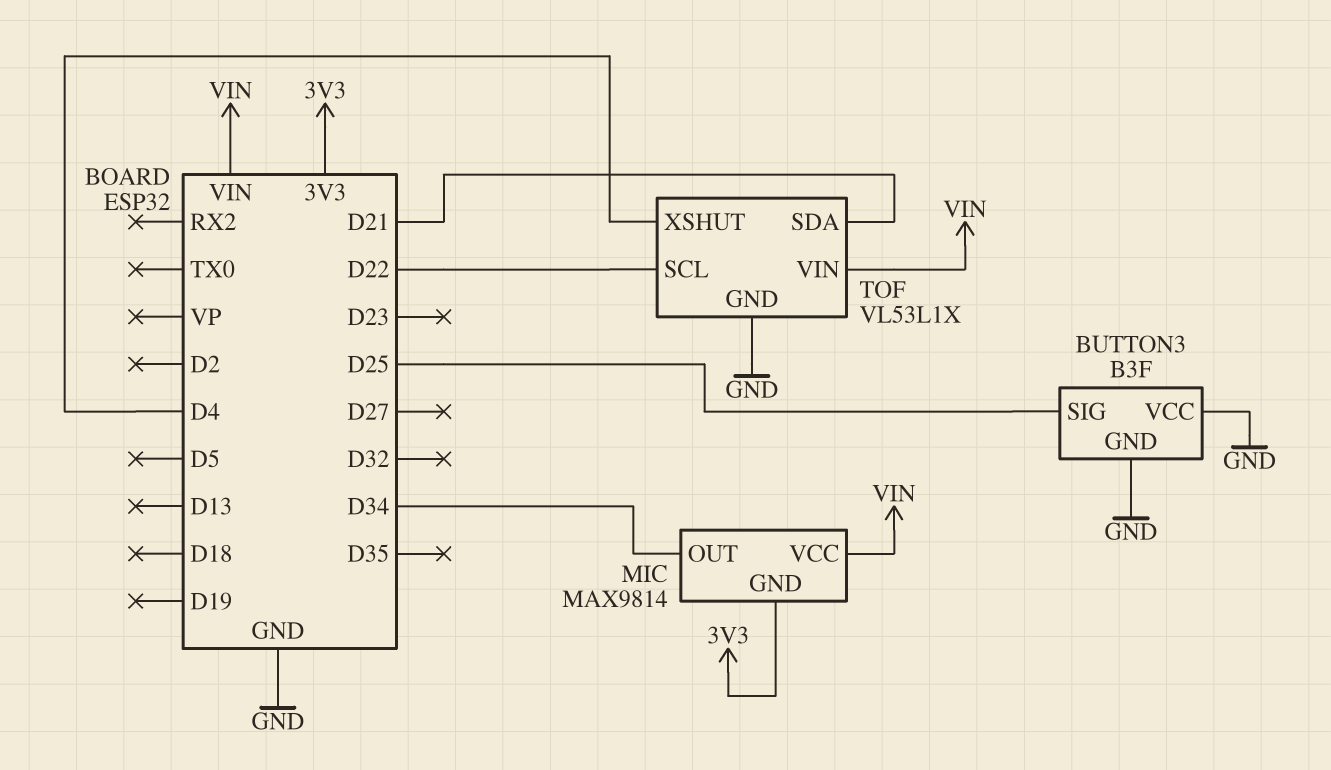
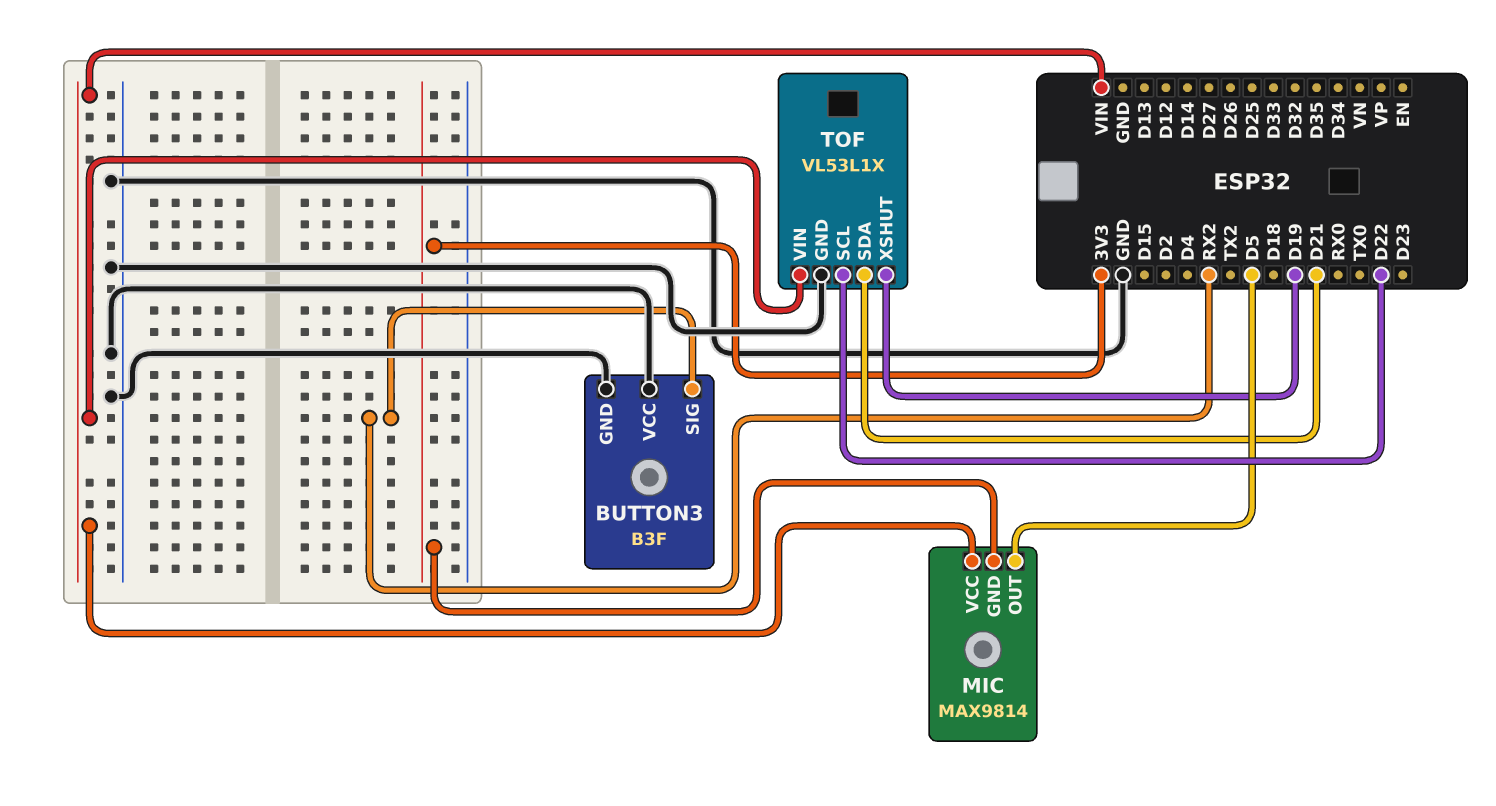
BUTTON3 pin SIG: D25 -> RX2
MIC pin OUT: D34 -> D5
TOF pin XSHUT: D4 -> D19

